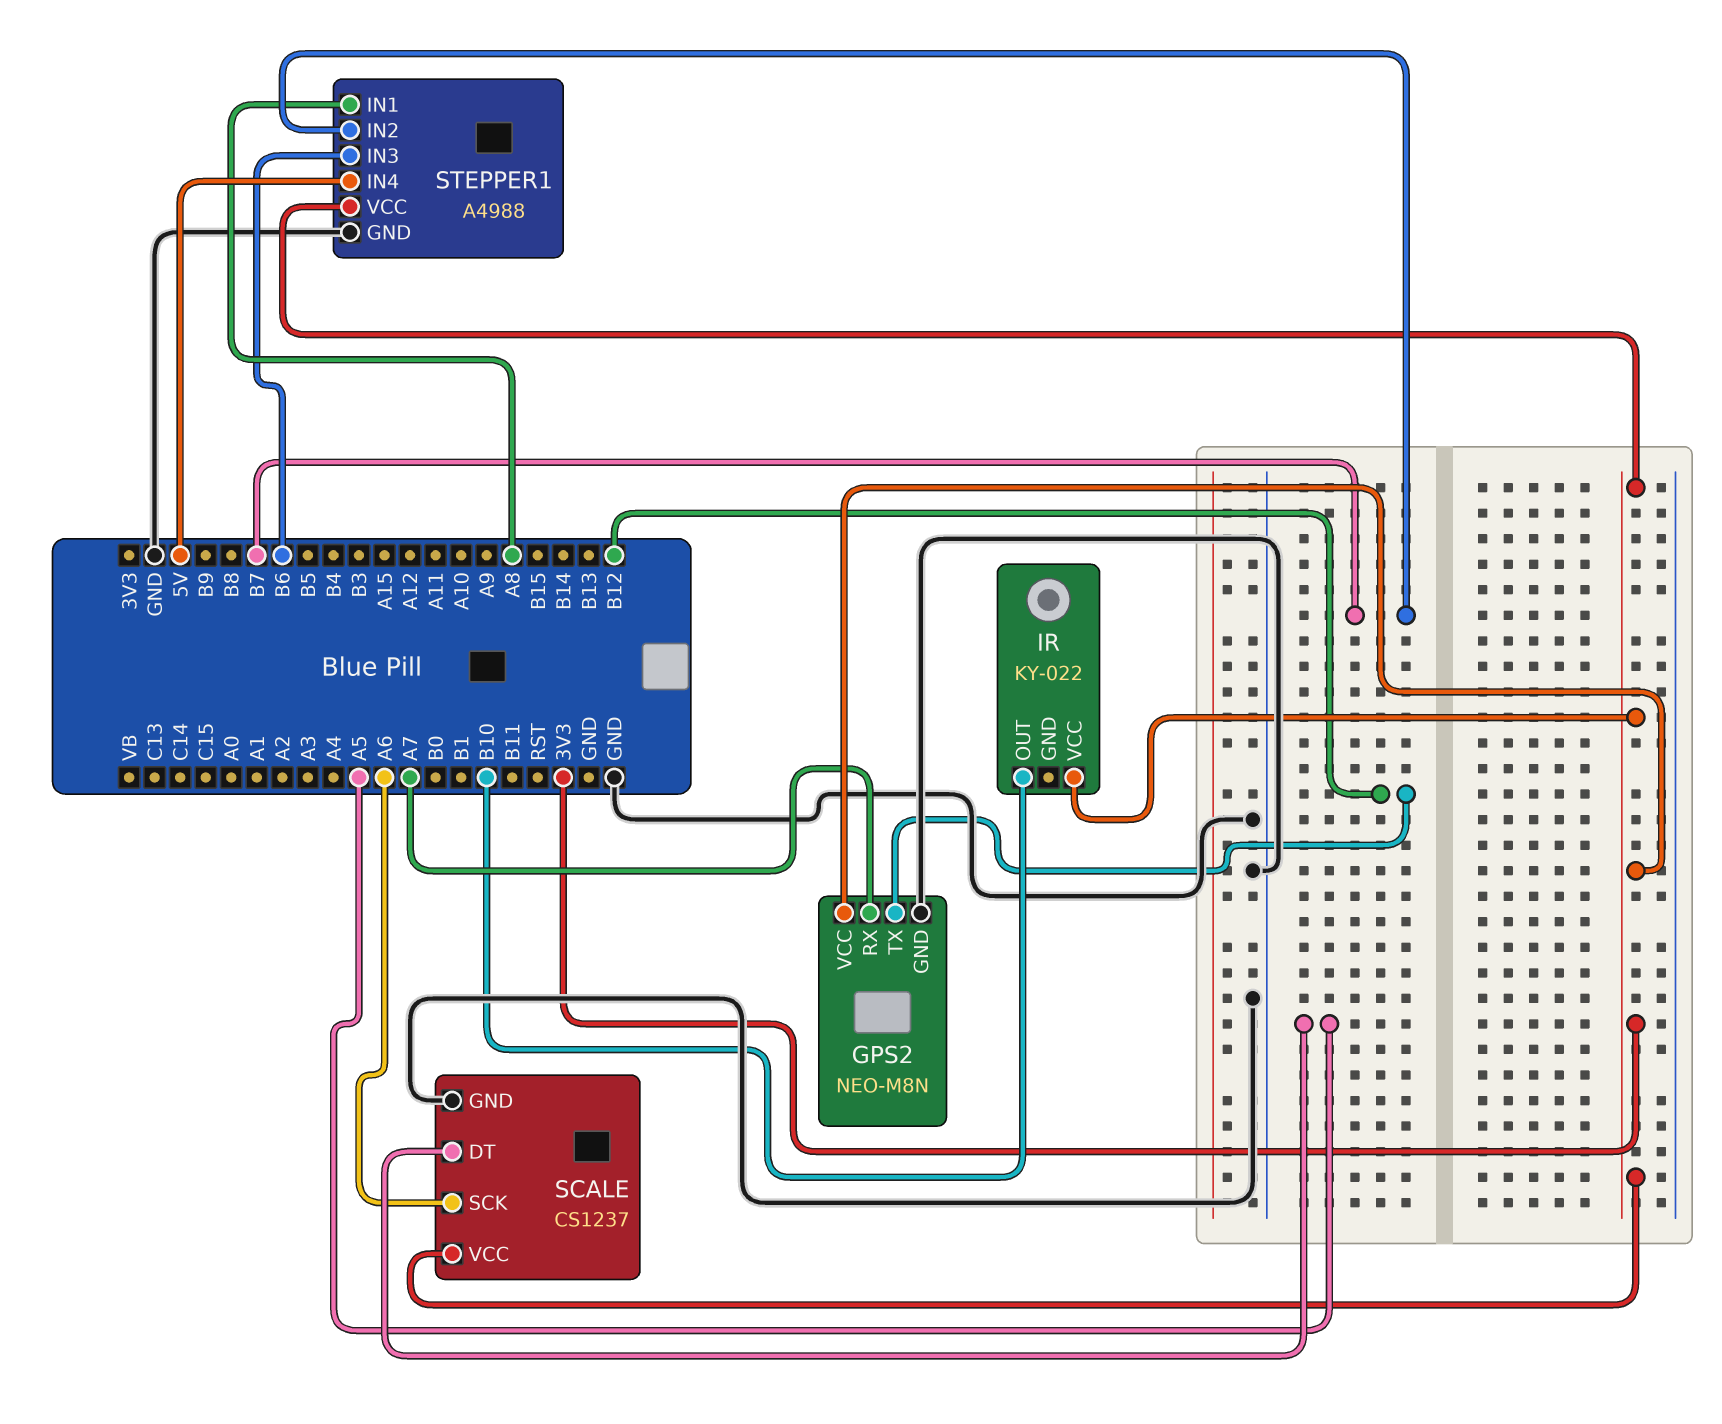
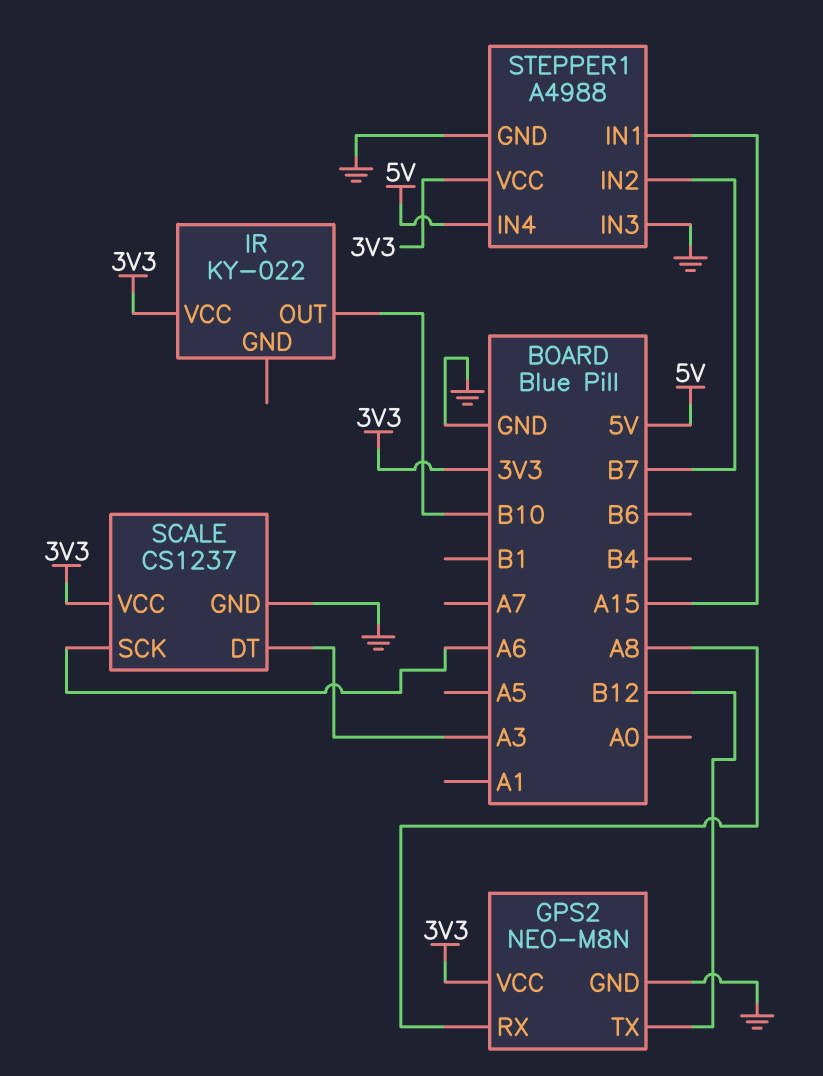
GPS2 pin RX: A7 -> A8
SCALE pin DT: A5 -> A3
STEPPER1 pin IN1: A8 -> A15
STEPPER1 pin IN3: B6 -> GND

